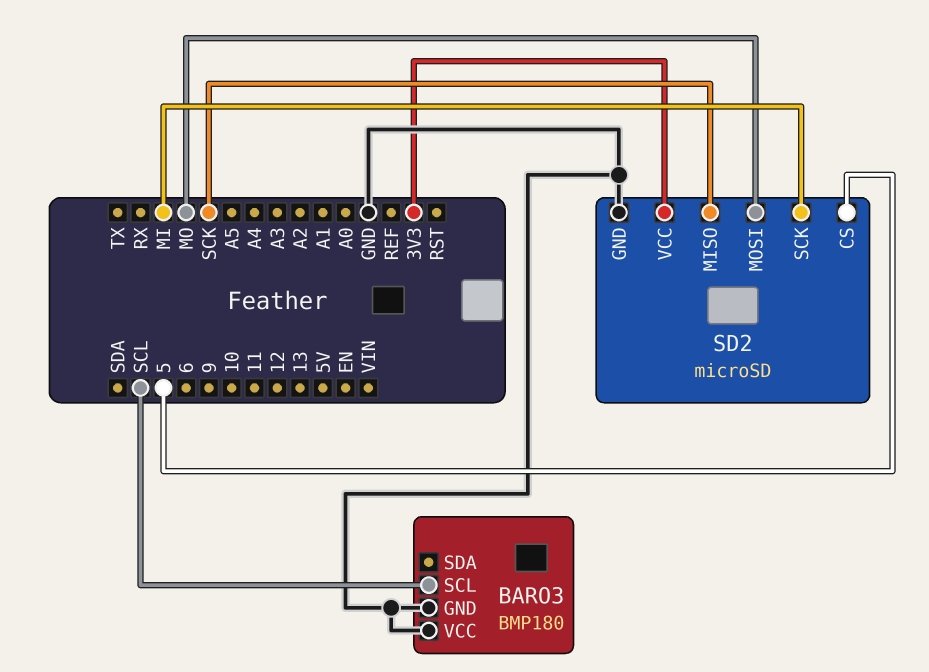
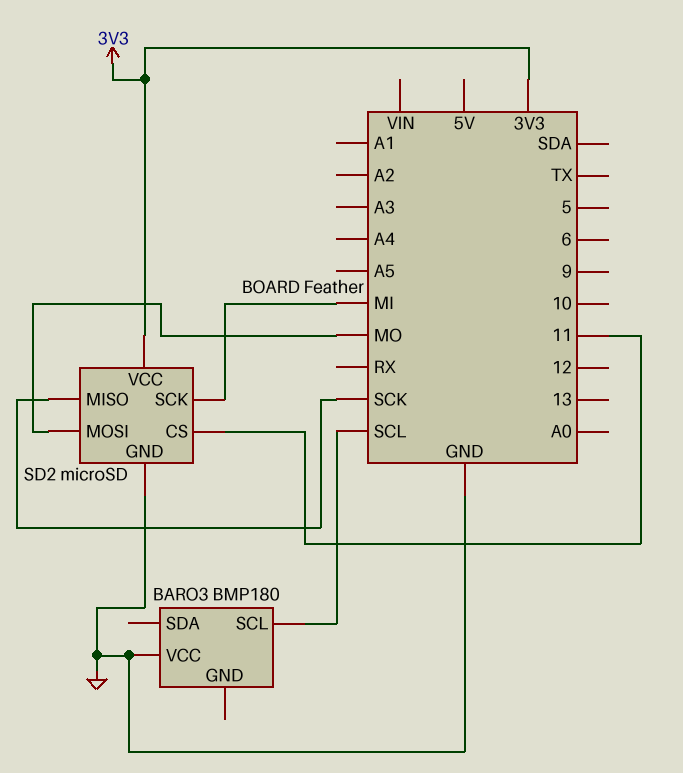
BARO3 pin GND: GND -> none
SD2 pin CS: 5 -> 11

